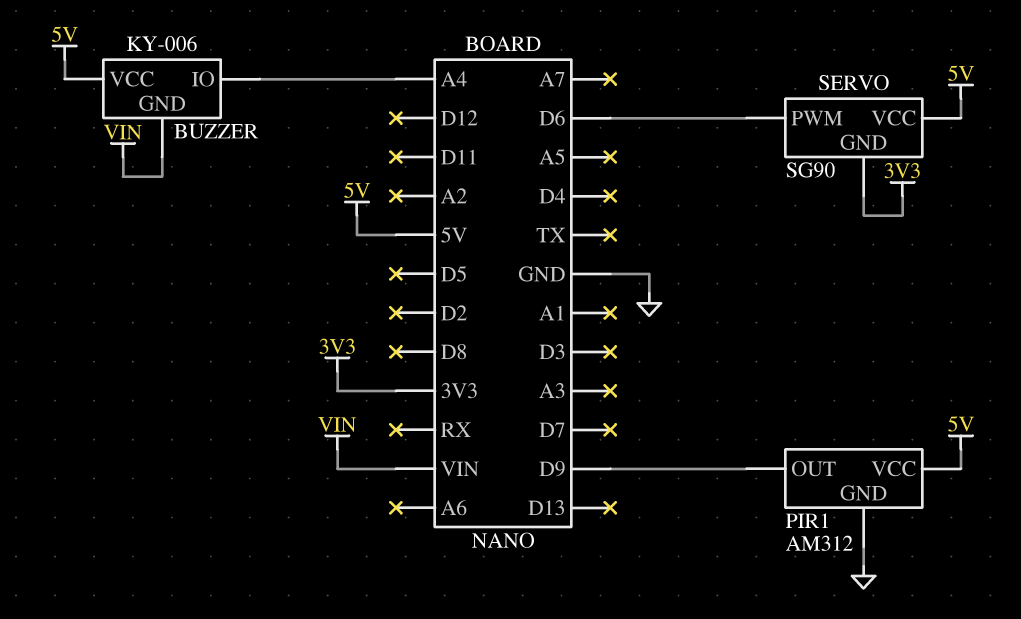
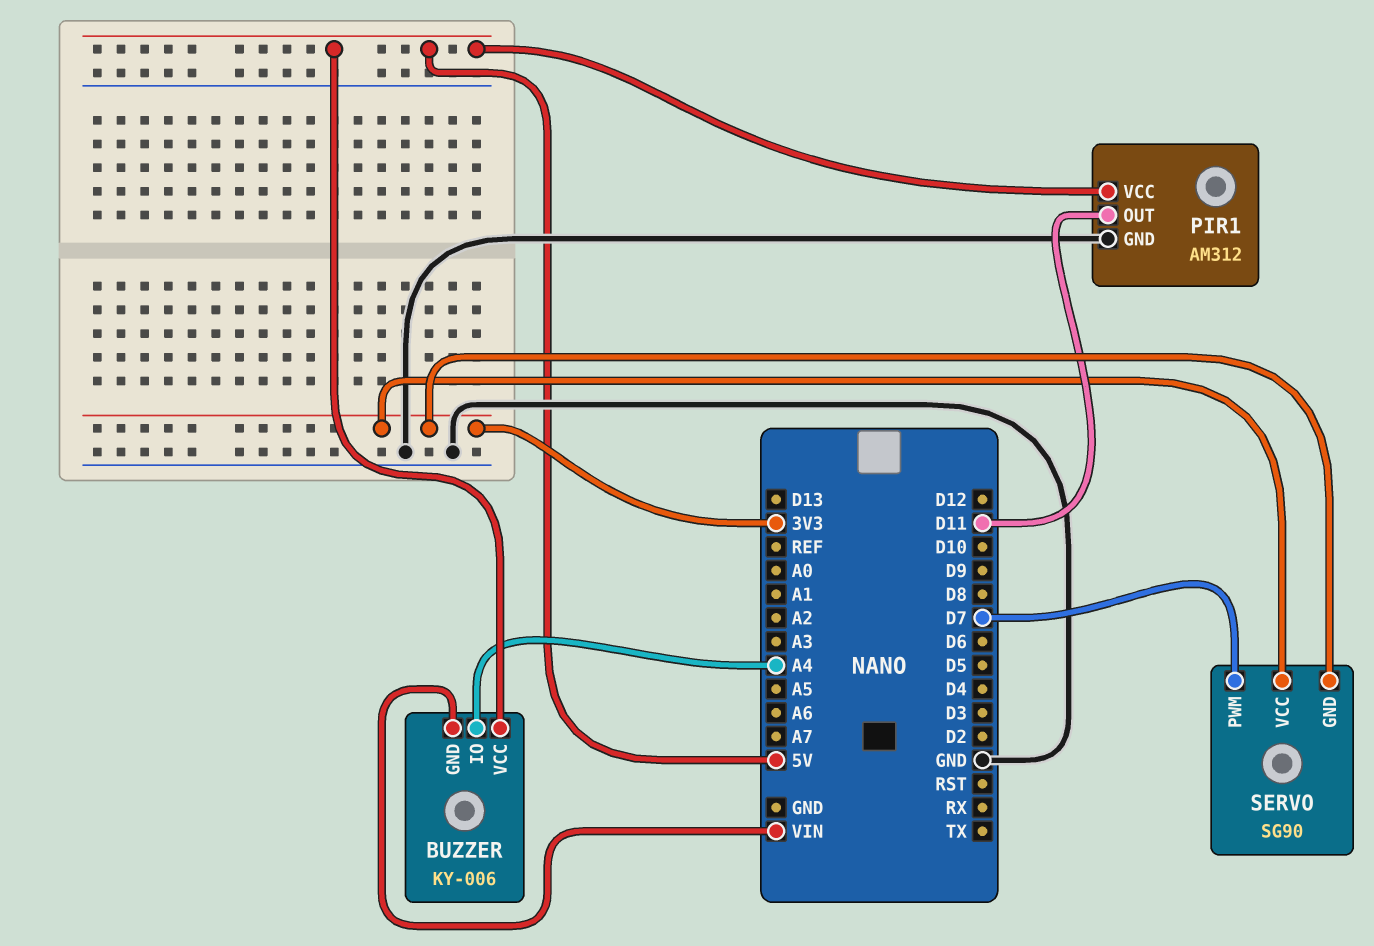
PIR1 pin OUT: D9 -> D11
SERVO pin PWM: D6 -> D7
SERVO pin VCC: 5V -> 3V3

